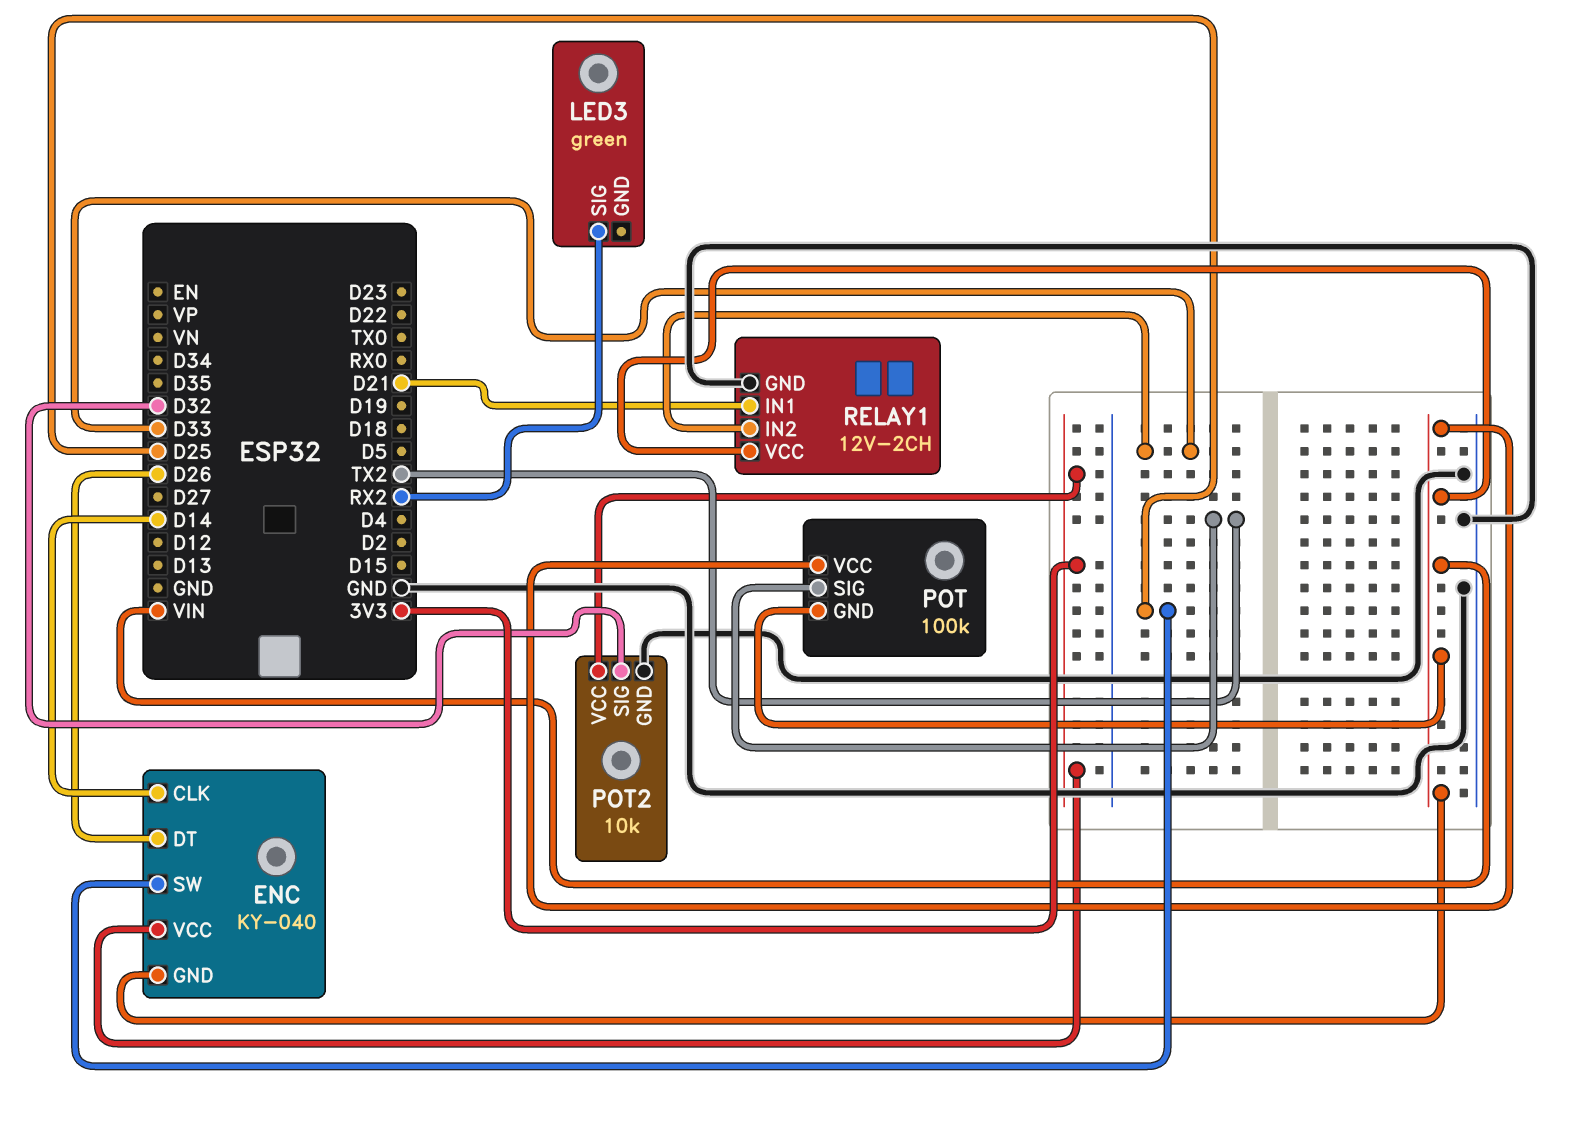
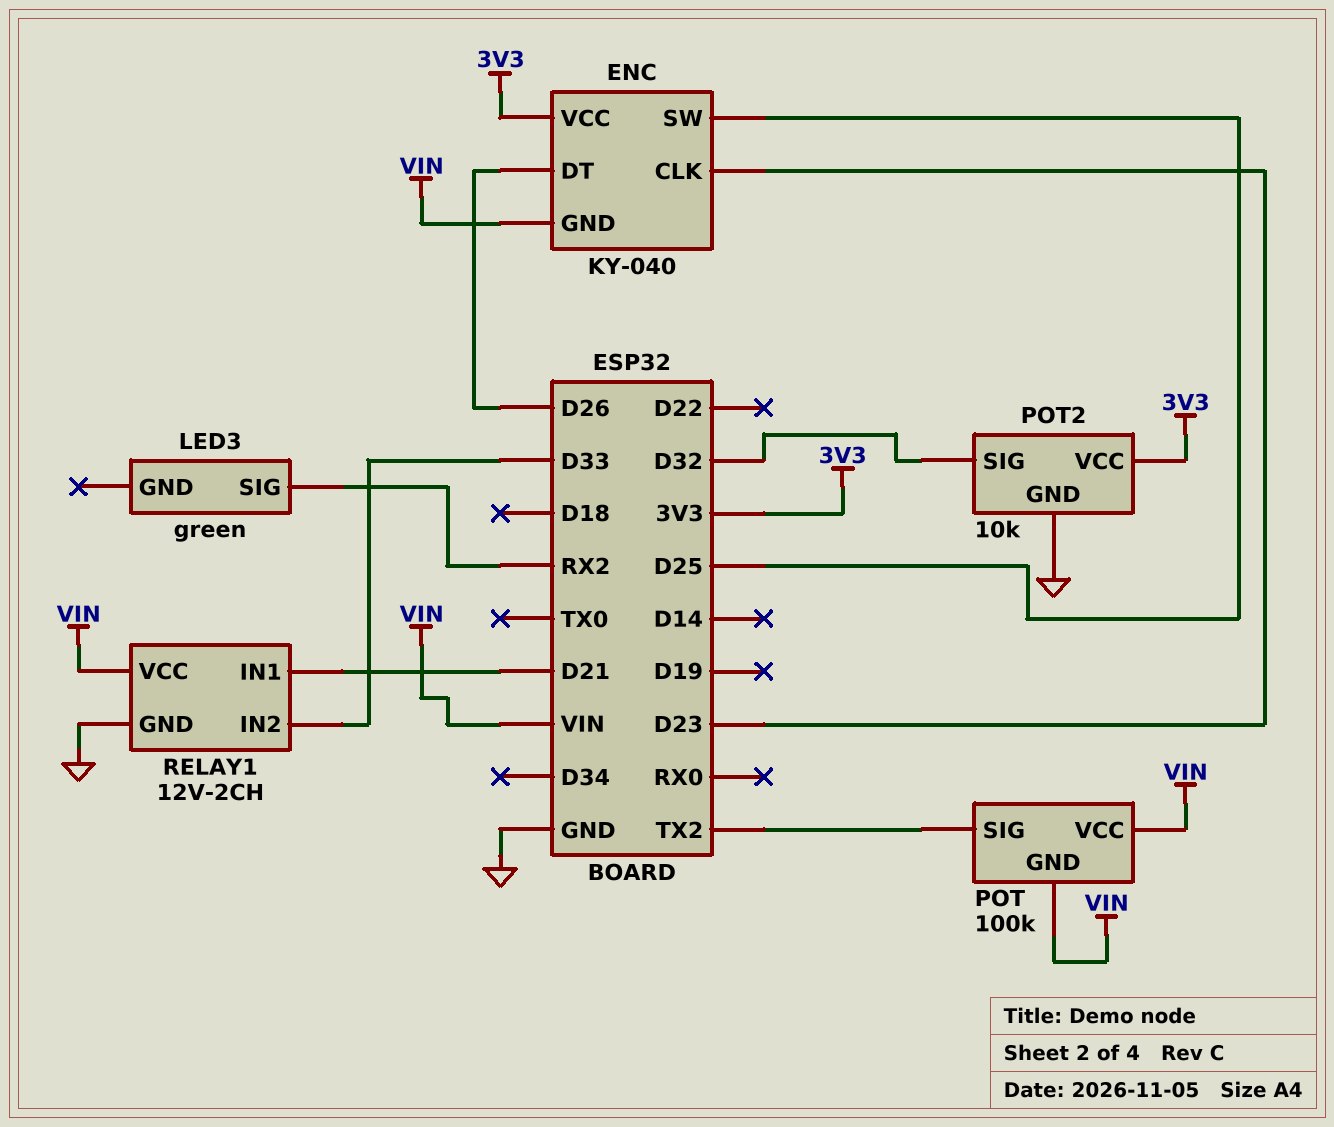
ENC pin CLK: D14 -> D23

